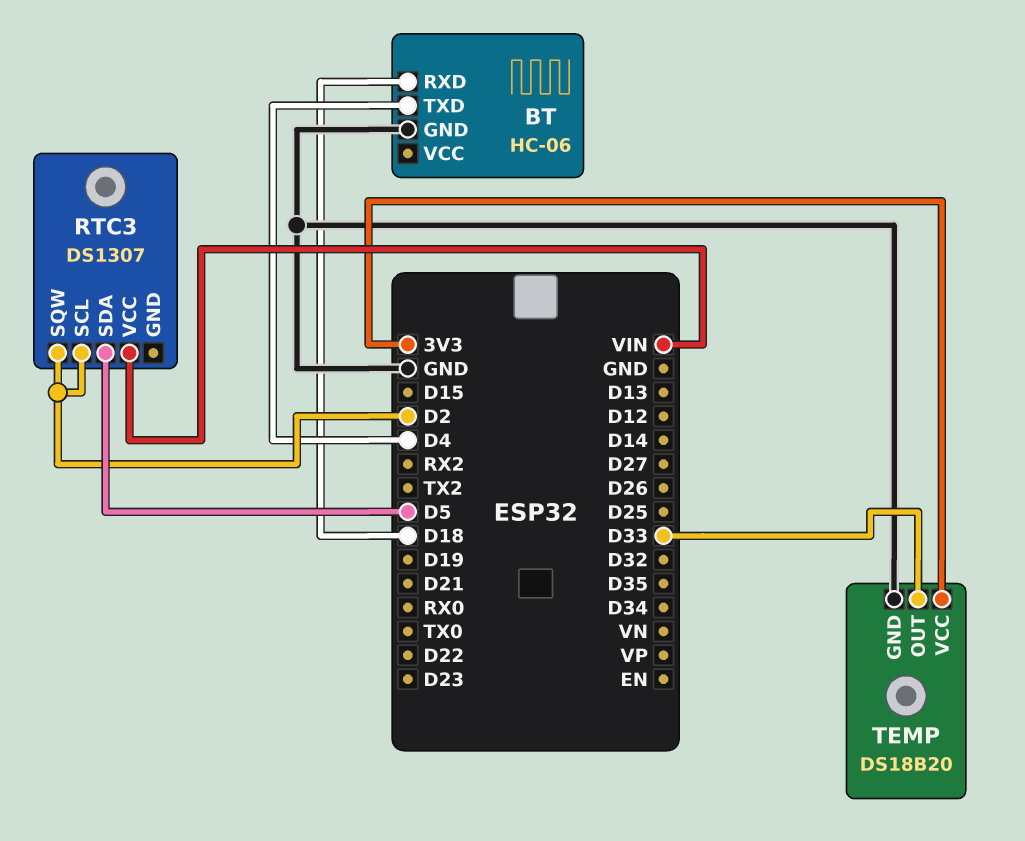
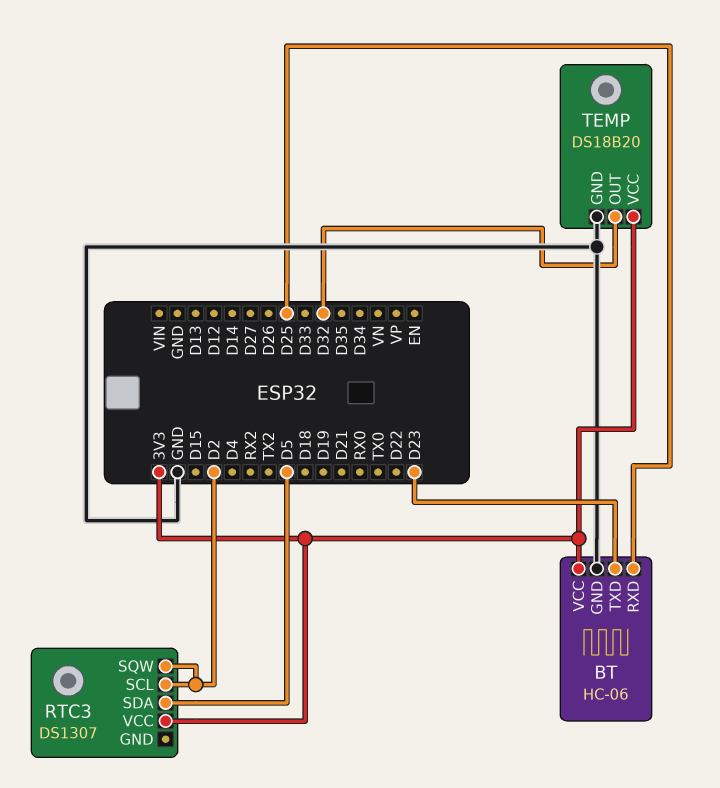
BT pin RXD: D18 -> D25
BT pin TXD: D4 -> D23
BT pin VCC: none -> 3V3
RTC3 pin VCC: VIN -> 3V3
TEMP pin OUT: D33 -> D32

